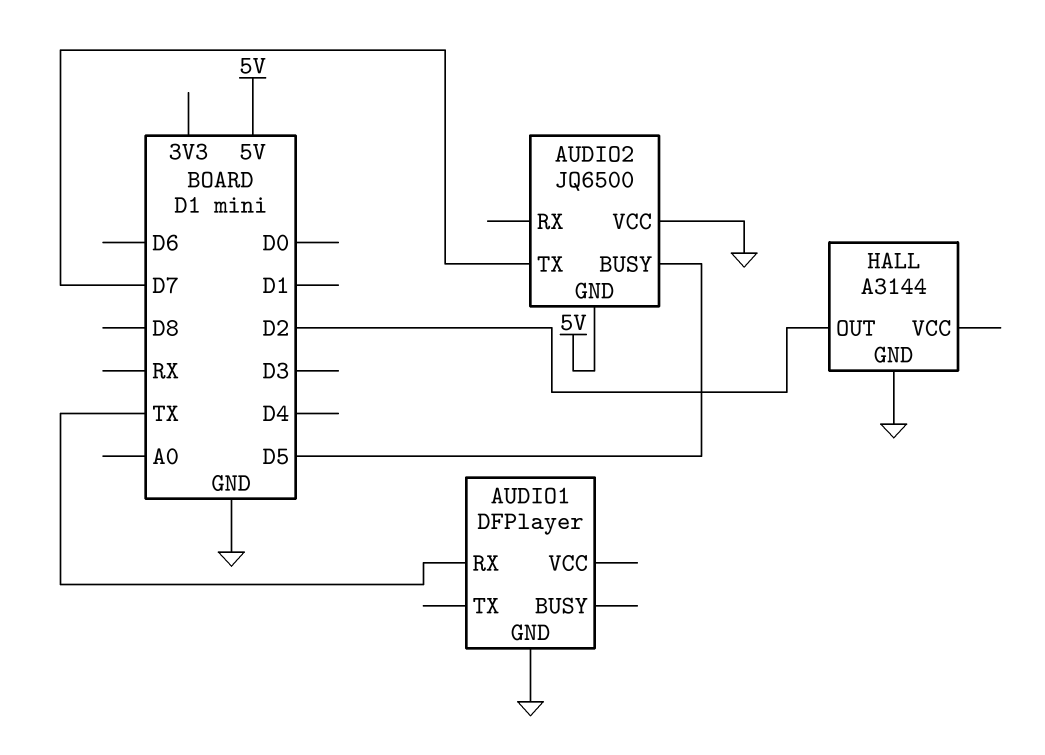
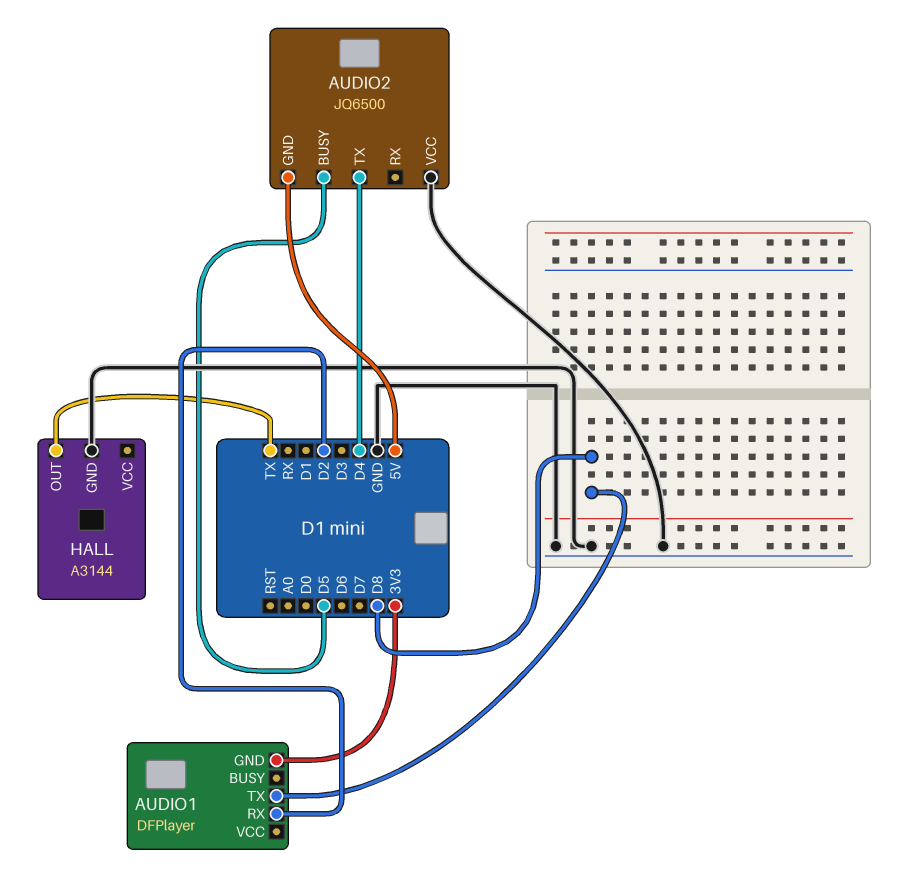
AUDIO1 pin GND: GND -> 3V3
AUDIO1 pin RX: TX -> D2
AUDIO1 pin TX: none -> D8
AUDIO2 pin TX: D7 -> D4
HALL pin OUT: D2 -> TX

